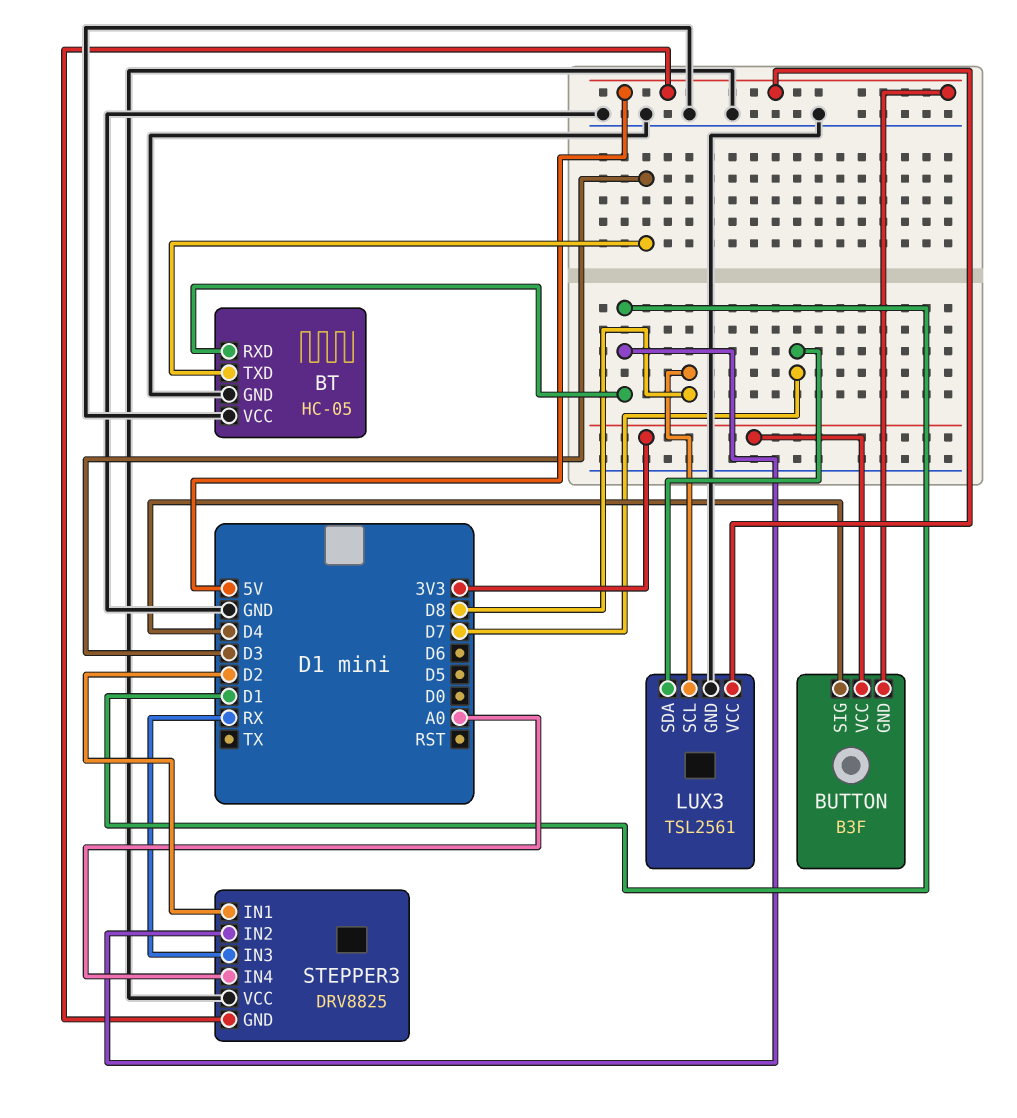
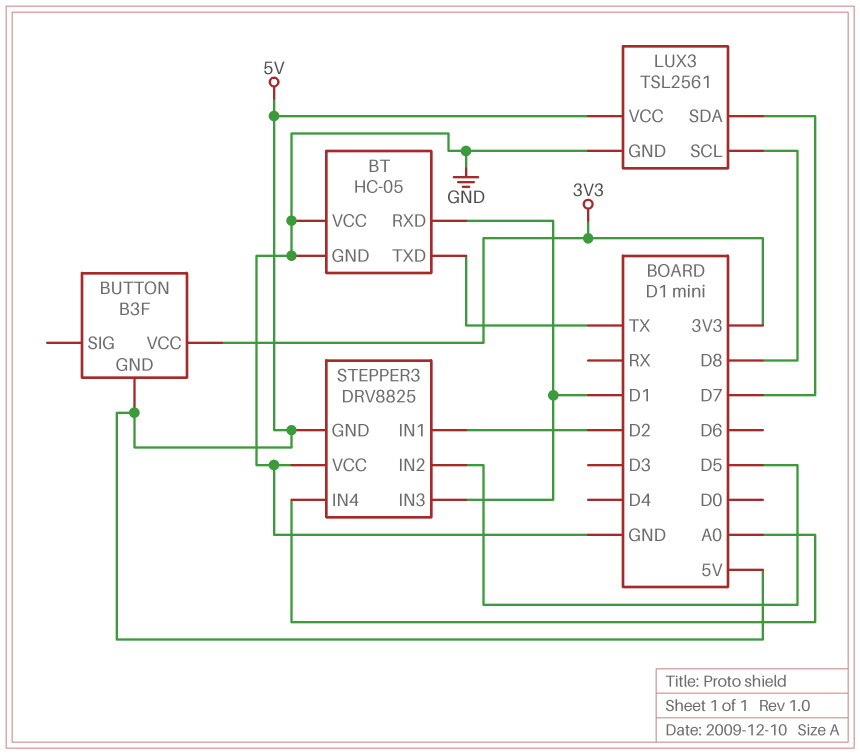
BT pin TXD: D3 -> TX
BUTTON pin SIG: D4 -> none
STEPPER3 pin IN2: D1 -> D5
STEPPER3 pin IN3: RX -> D1

